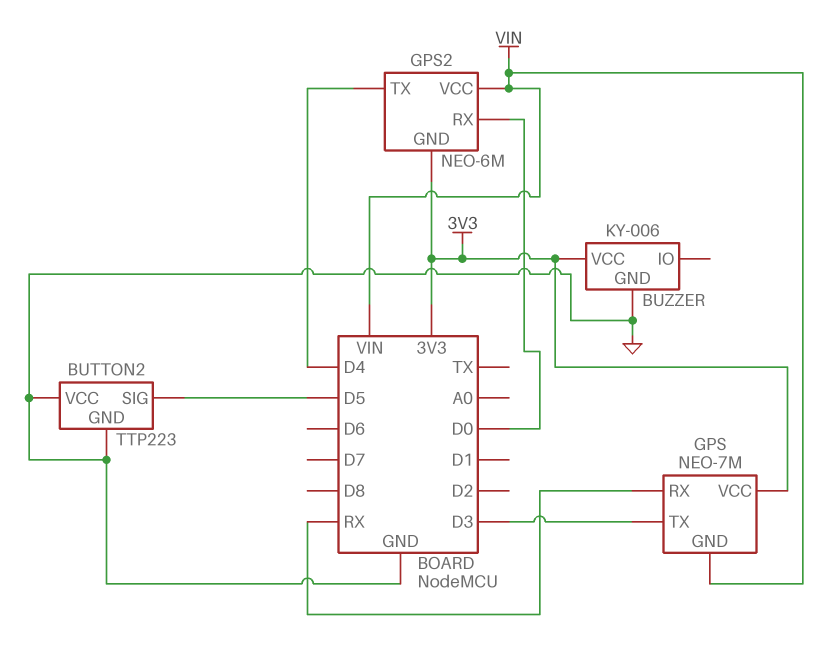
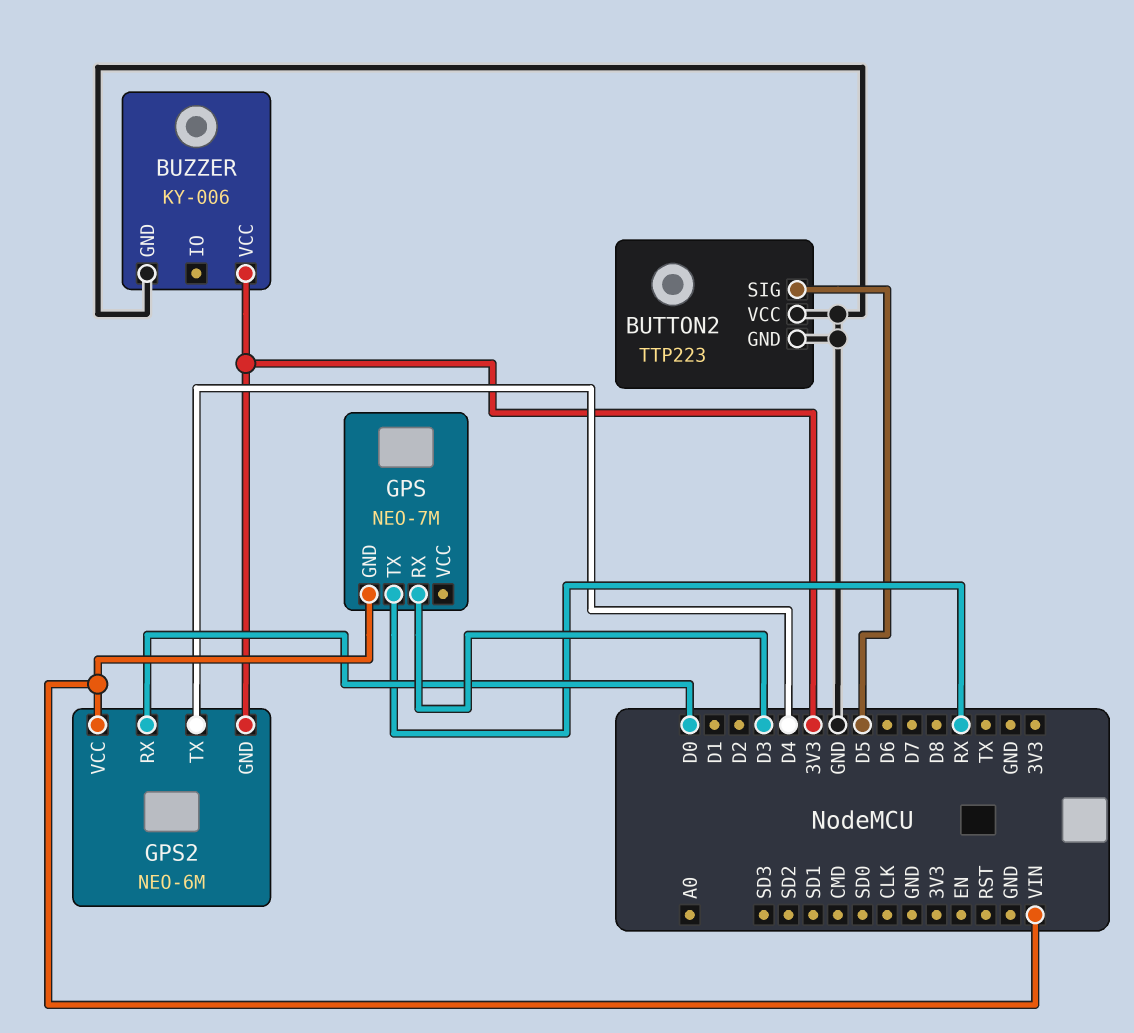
GPS pin RX: RX -> D3
GPS pin TX: D3 -> RX
GPS pin VCC: 3V3 -> none

